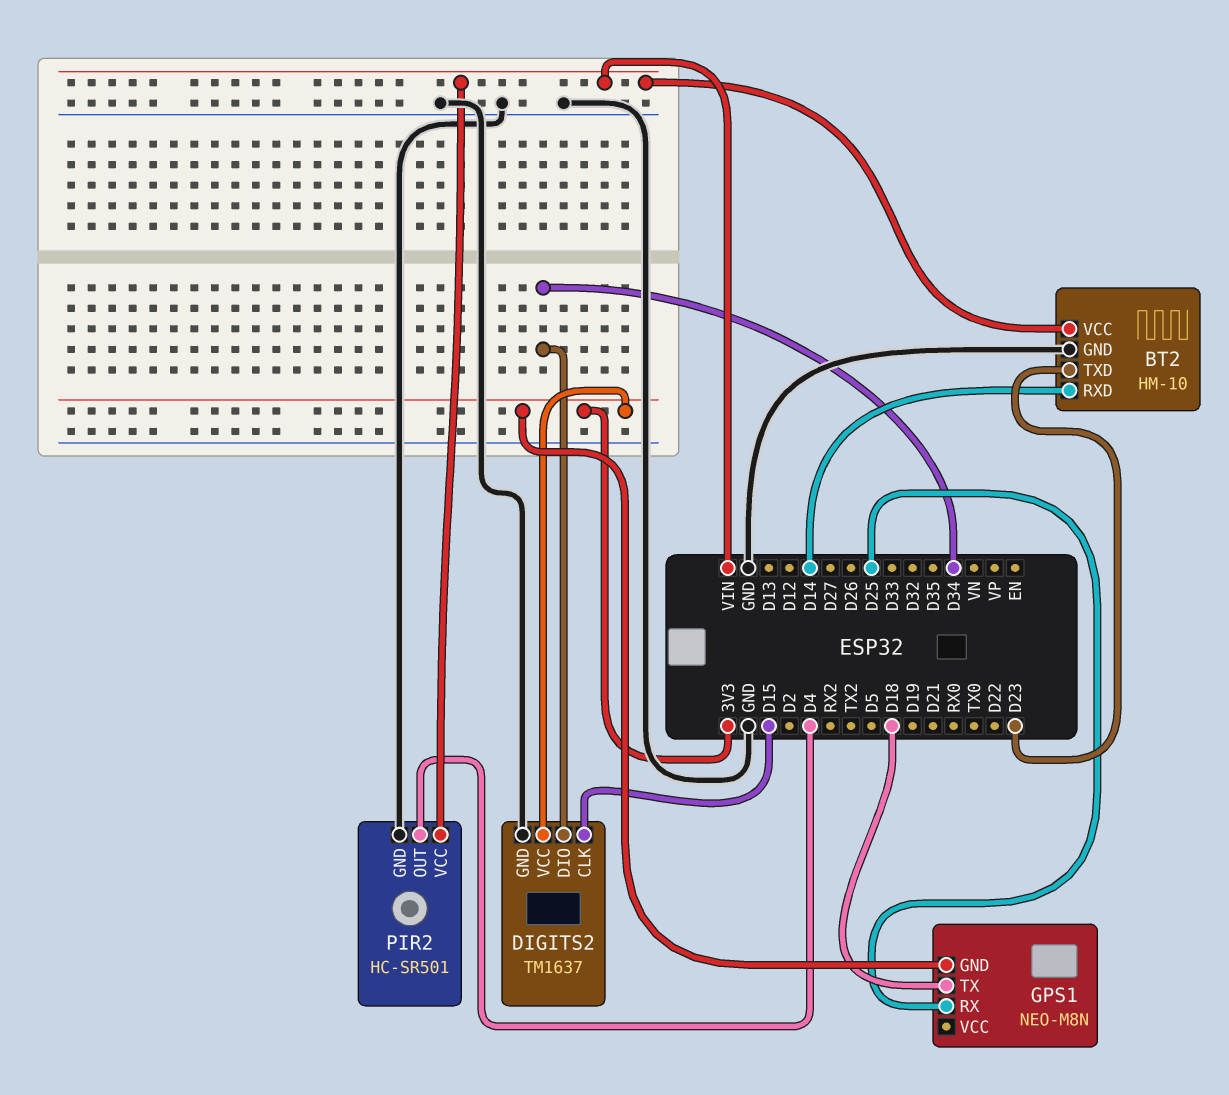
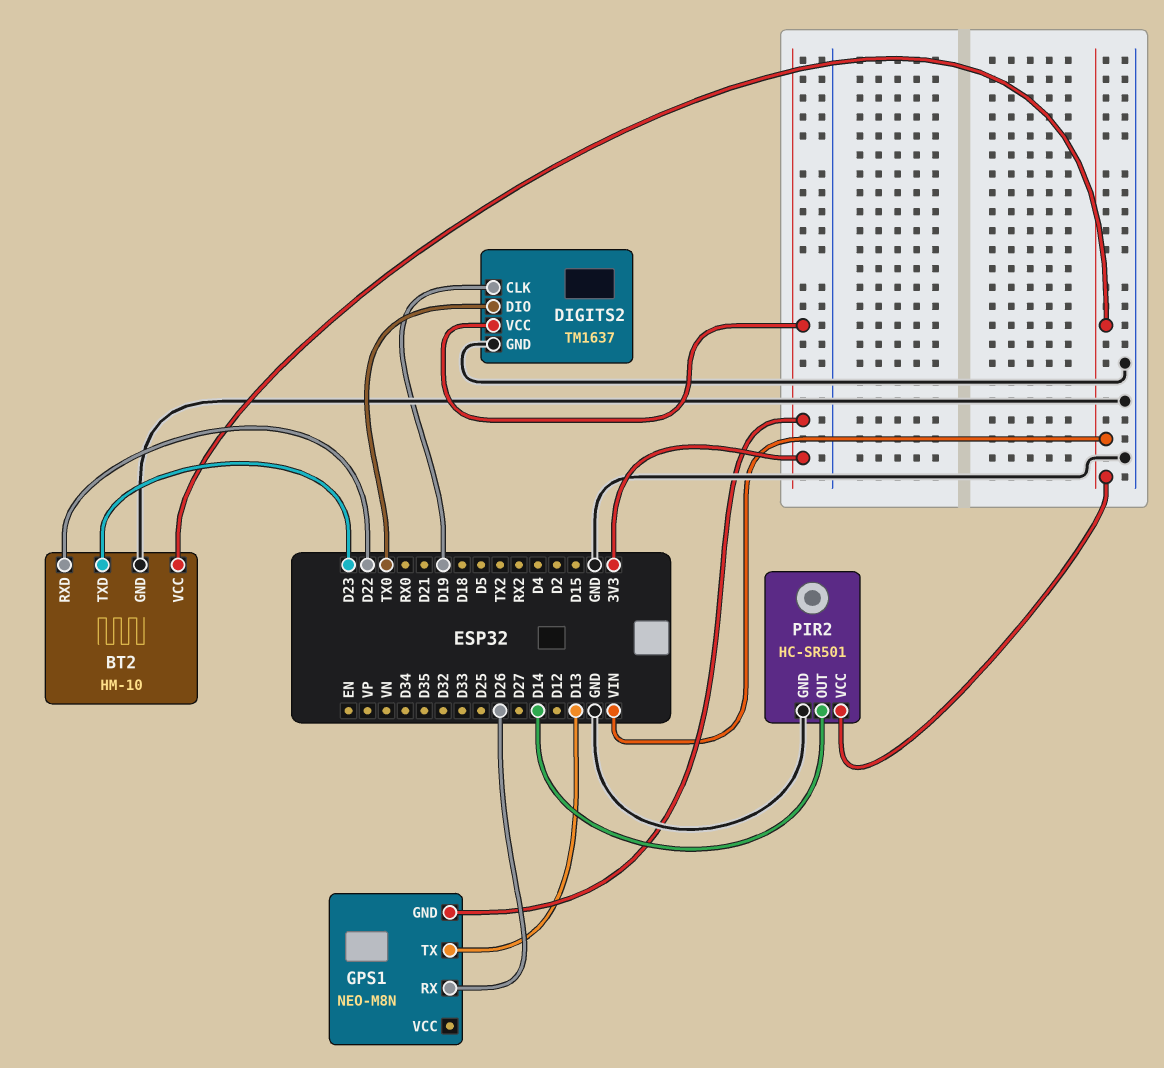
BT2 pin RXD: D14 -> D22
DIGITS2 pin CLK: D15 -> D19
DIGITS2 pin DIO: D34 -> TX0
GPS1 pin RX: D25 -> D26
GPS1 pin TX: D18 -> D13
PIR2 pin OUT: D4 -> D14

